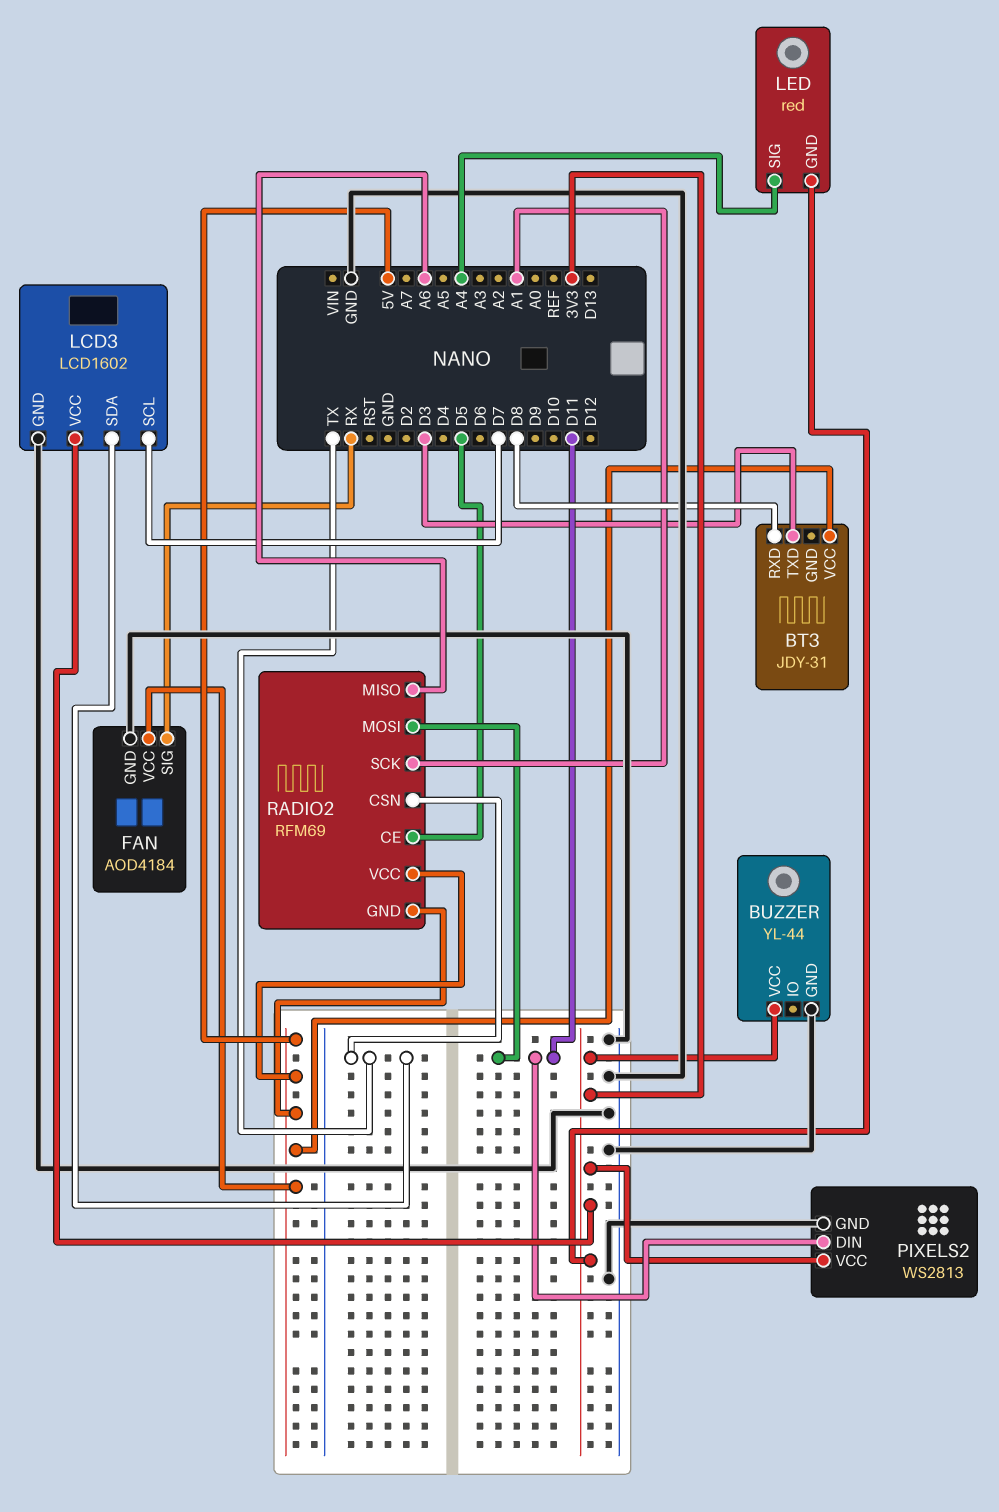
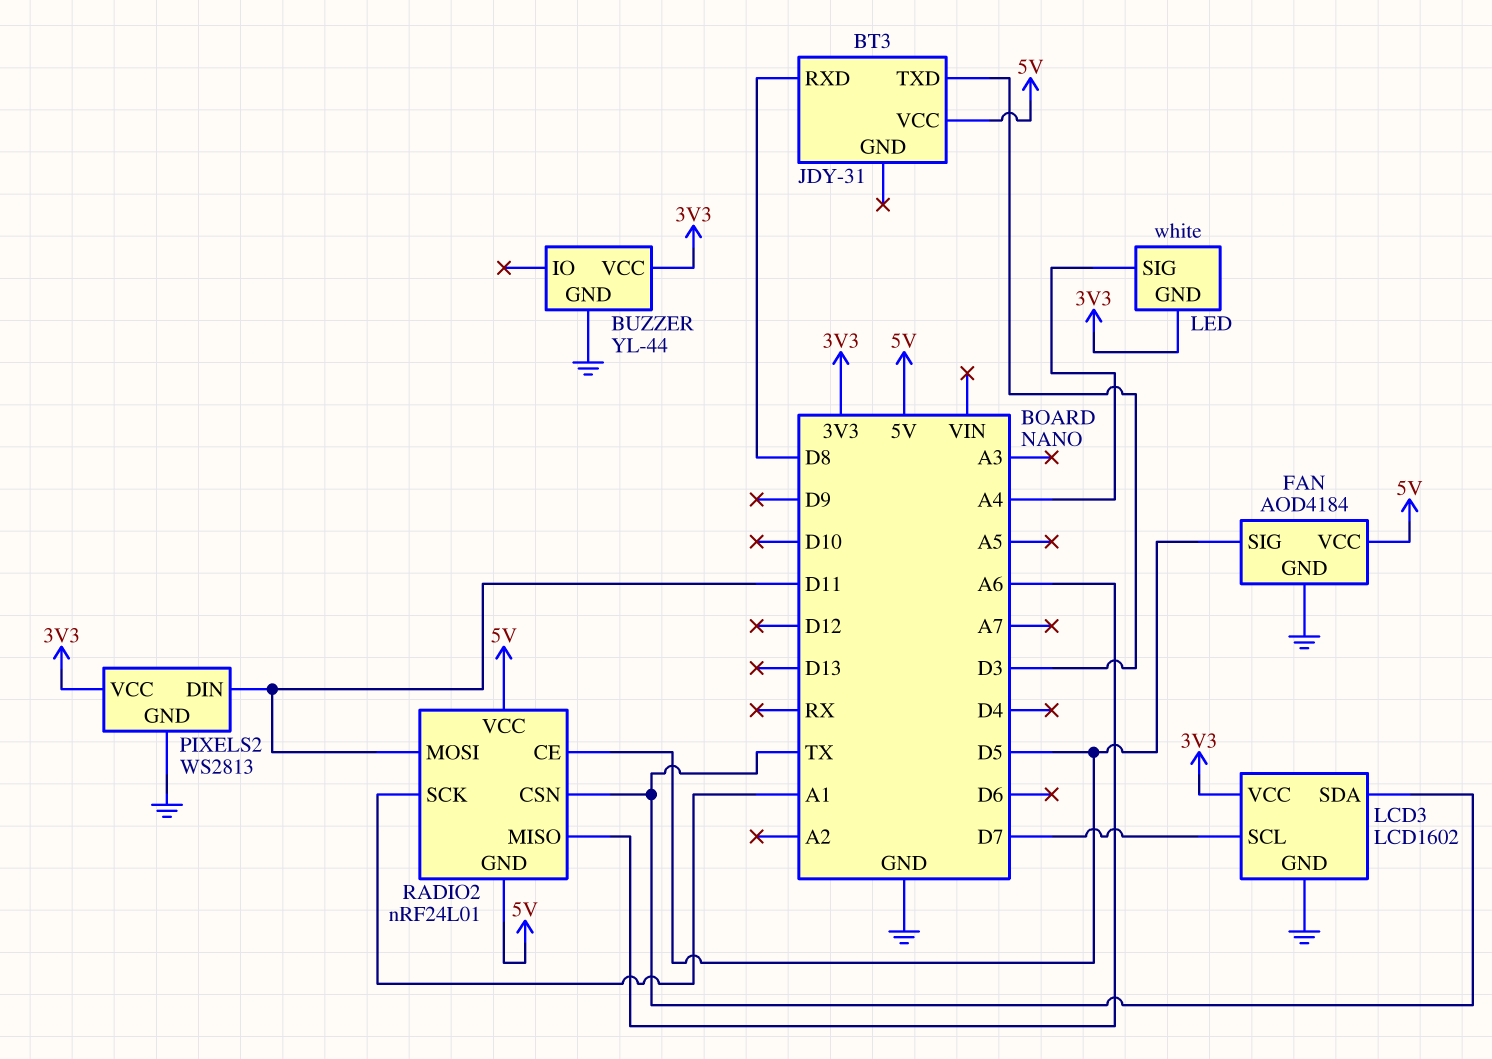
FAN pin SIG: RX -> D5
LED: red -> white
RADIO2: RFM69 -> nRF24L01

